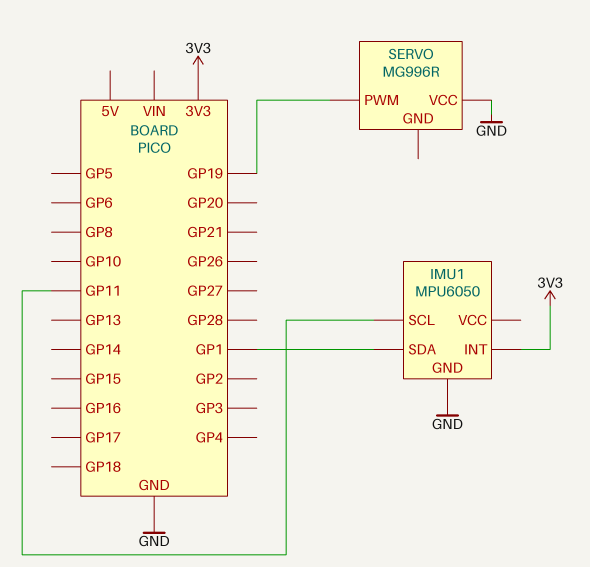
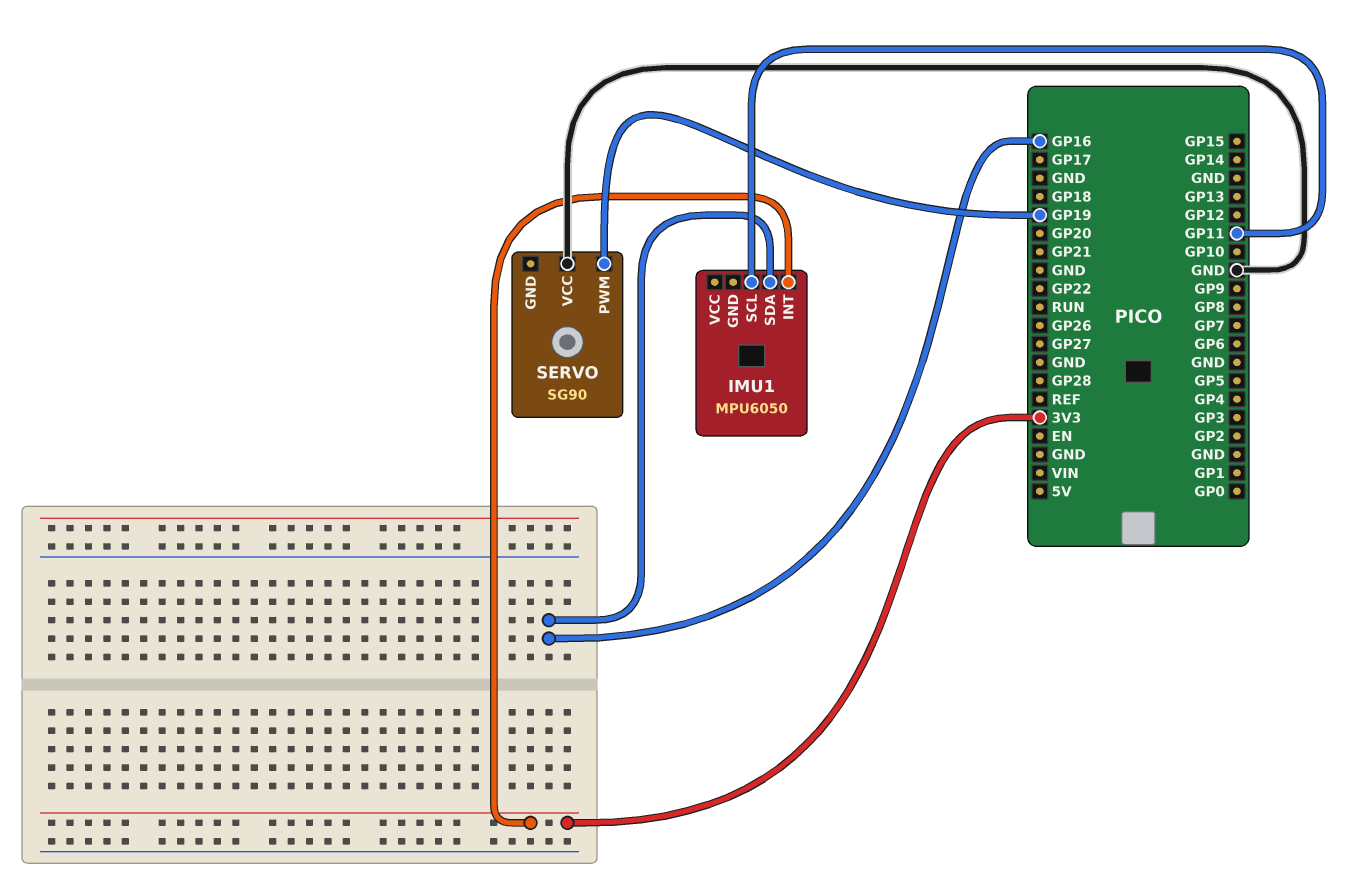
IMU1 pin GND: GND -> none
IMU1 pin SDA: GP1 -> GP16
SERVO: MG996R -> SG90

